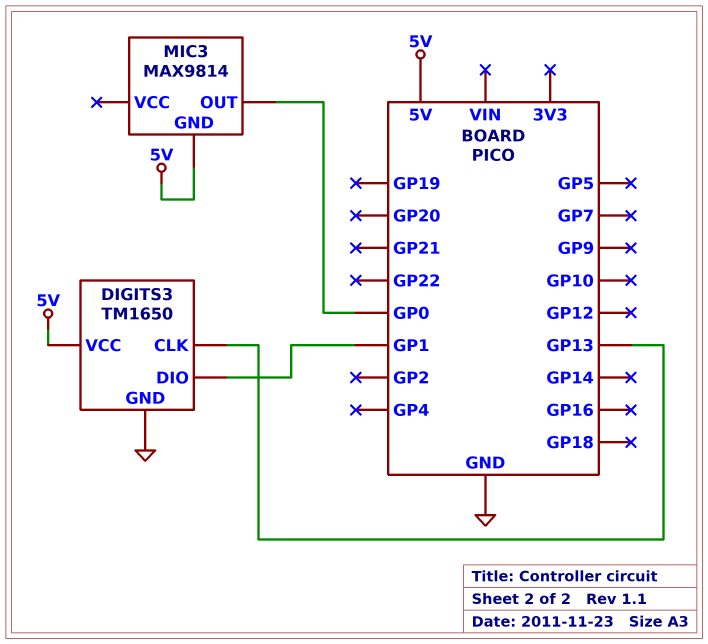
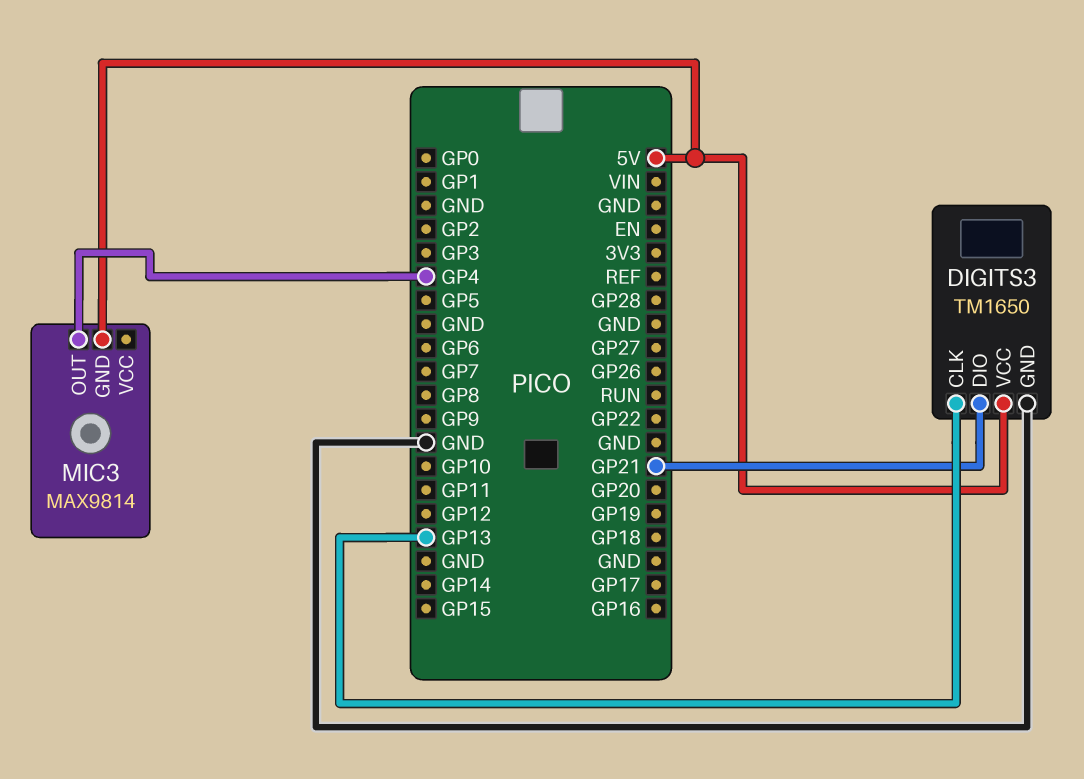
DIGITS3 pin DIO: GP1 -> GP21
MIC3 pin OUT: GP0 -> GP4

